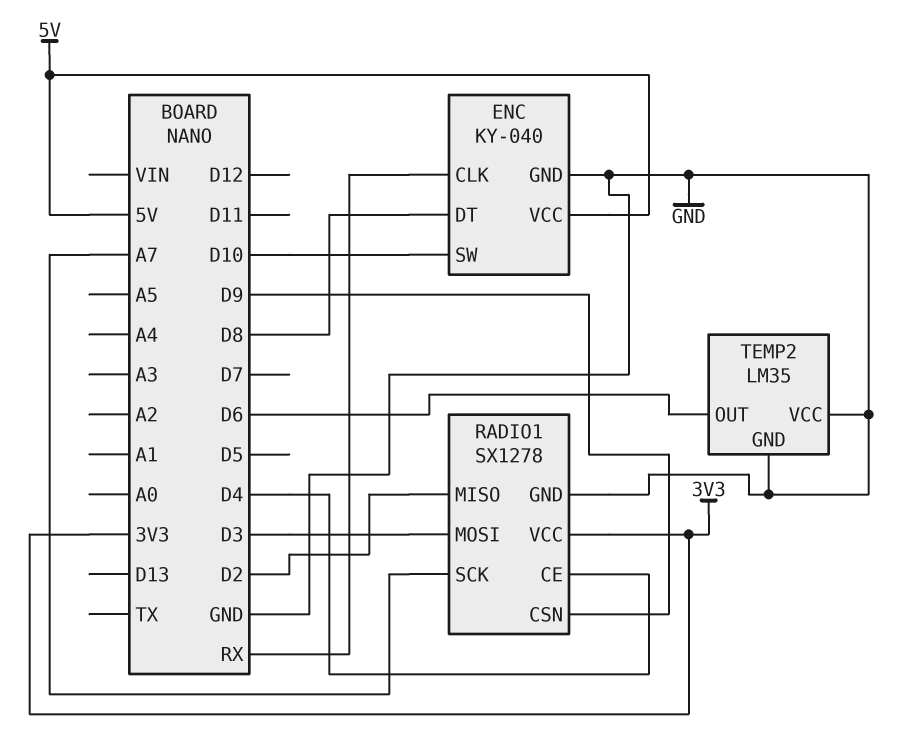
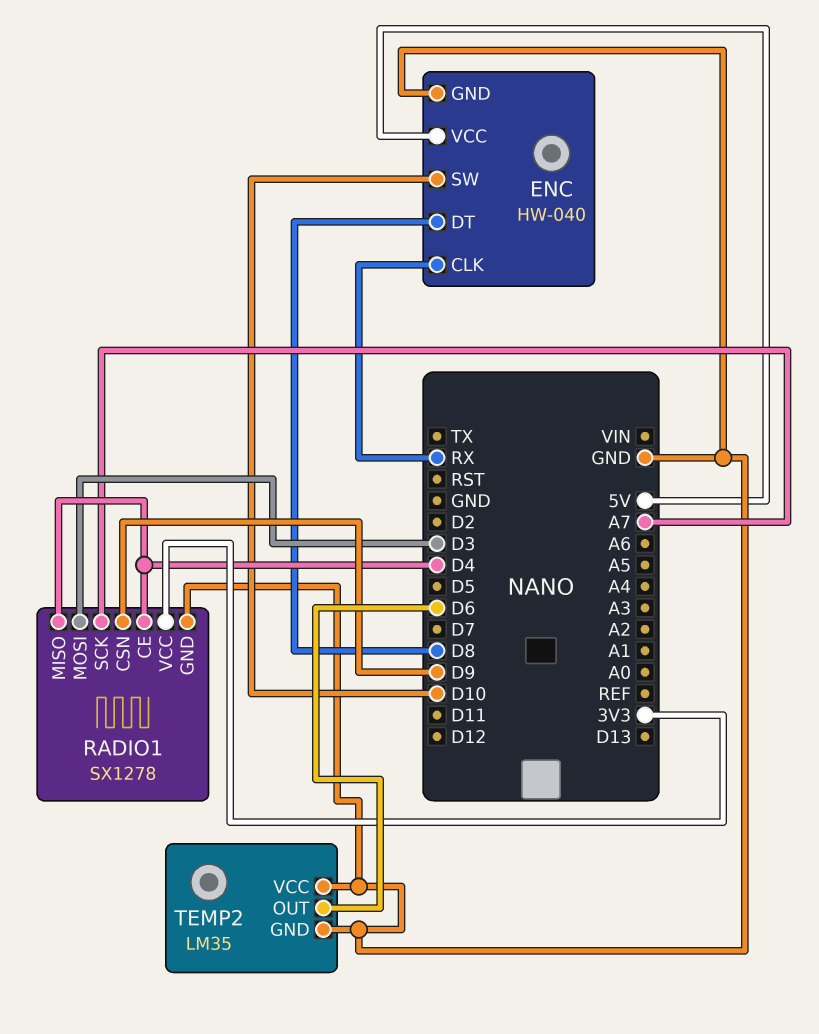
ENC: KY-040 -> HW-040
RADIO1 pin MISO: D2 -> D4

